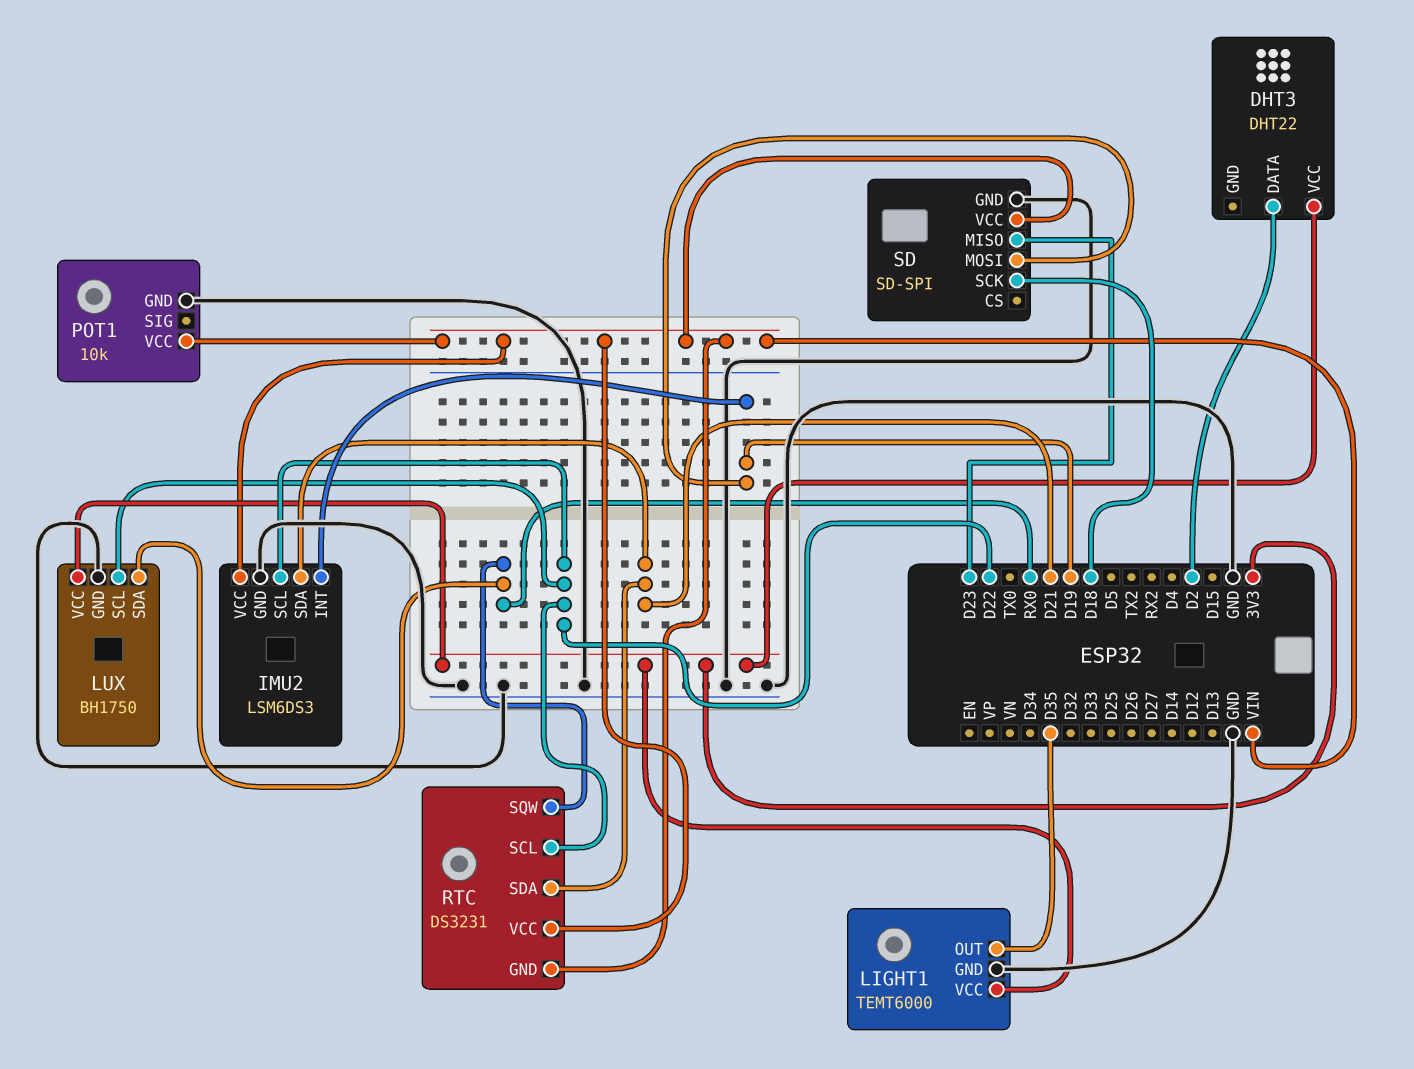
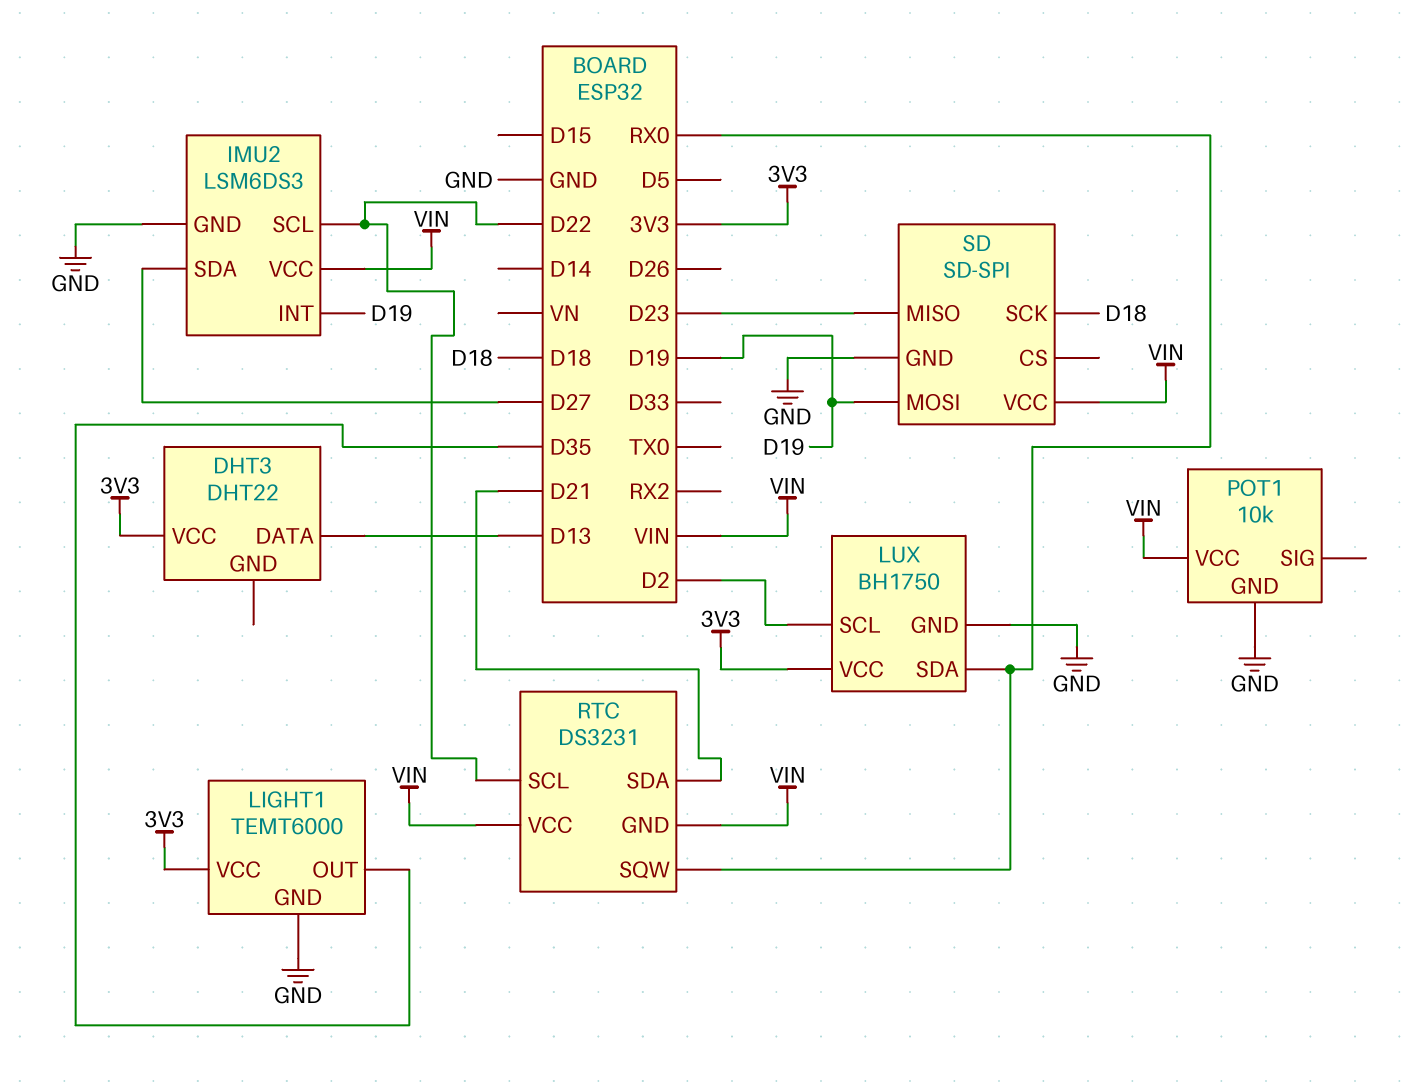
DHT3 pin DATA: D2 -> D13
IMU2 pin SDA: D21 -> D27
LUX pin SCL: D22 -> D2

